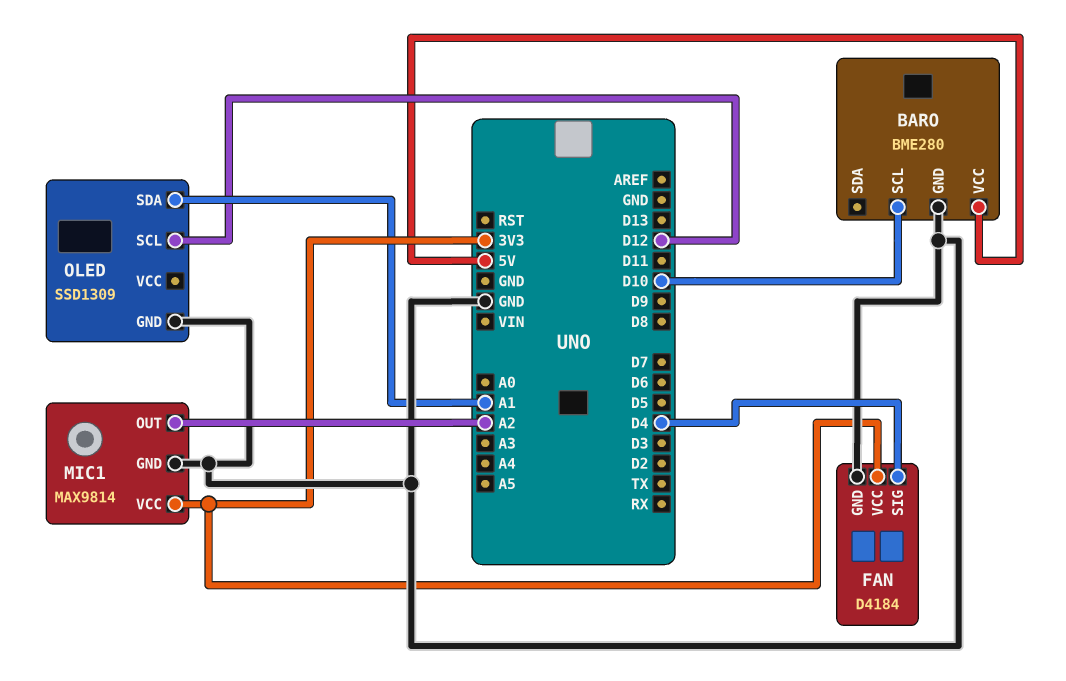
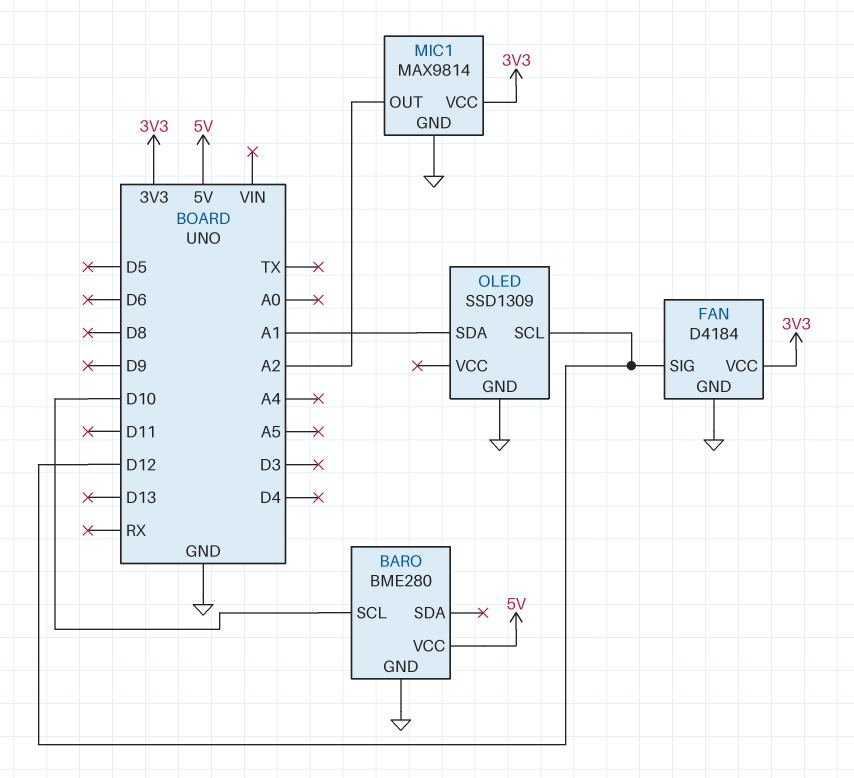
FAN pin SIG: D4 -> D12

